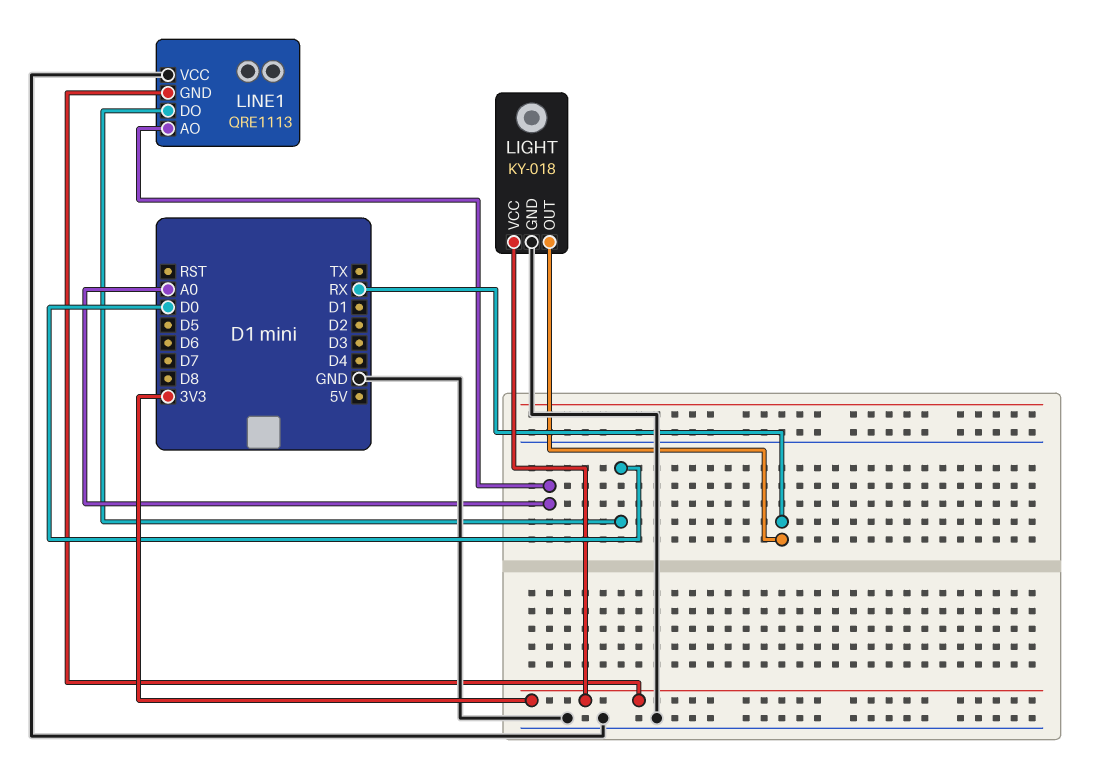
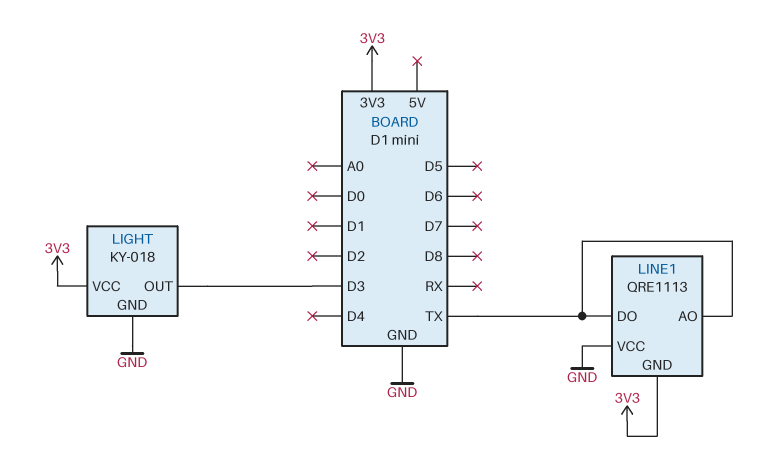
LIGHT pin OUT: RX -> D3
LINE1 pin AO: A0 -> TX
LINE1 pin DO: D0 -> TX

